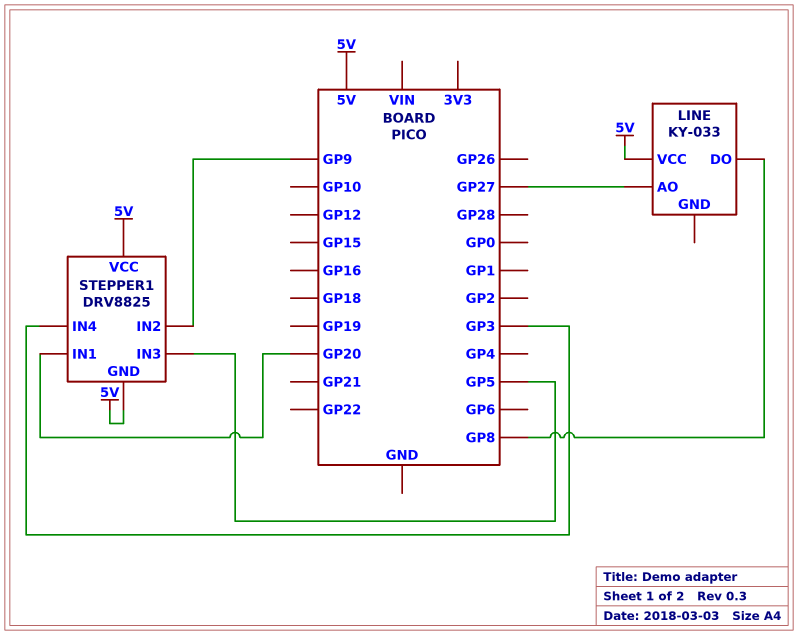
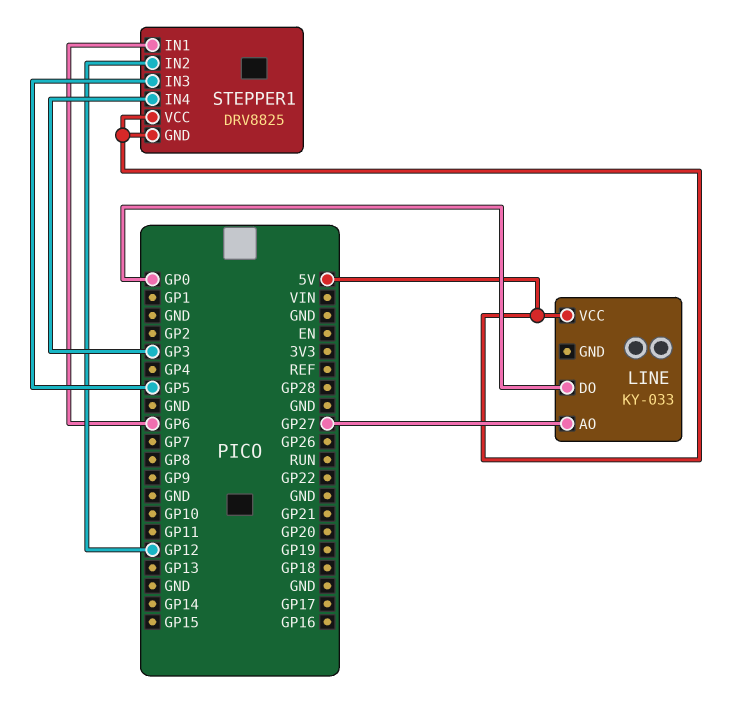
LINE pin DO: GP8 -> GP0
STEPPER1 pin IN1: GP20 -> GP6
STEPPER1 pin IN2: GP9 -> GP12

